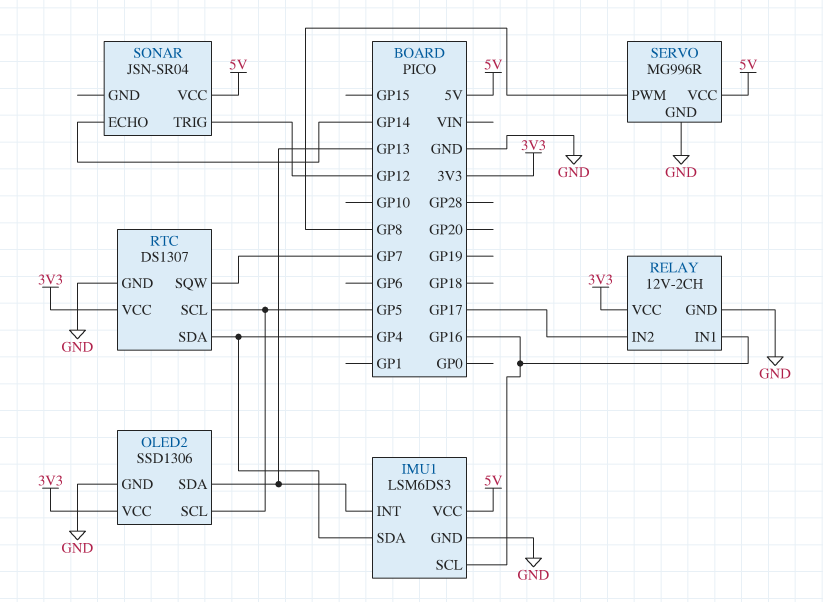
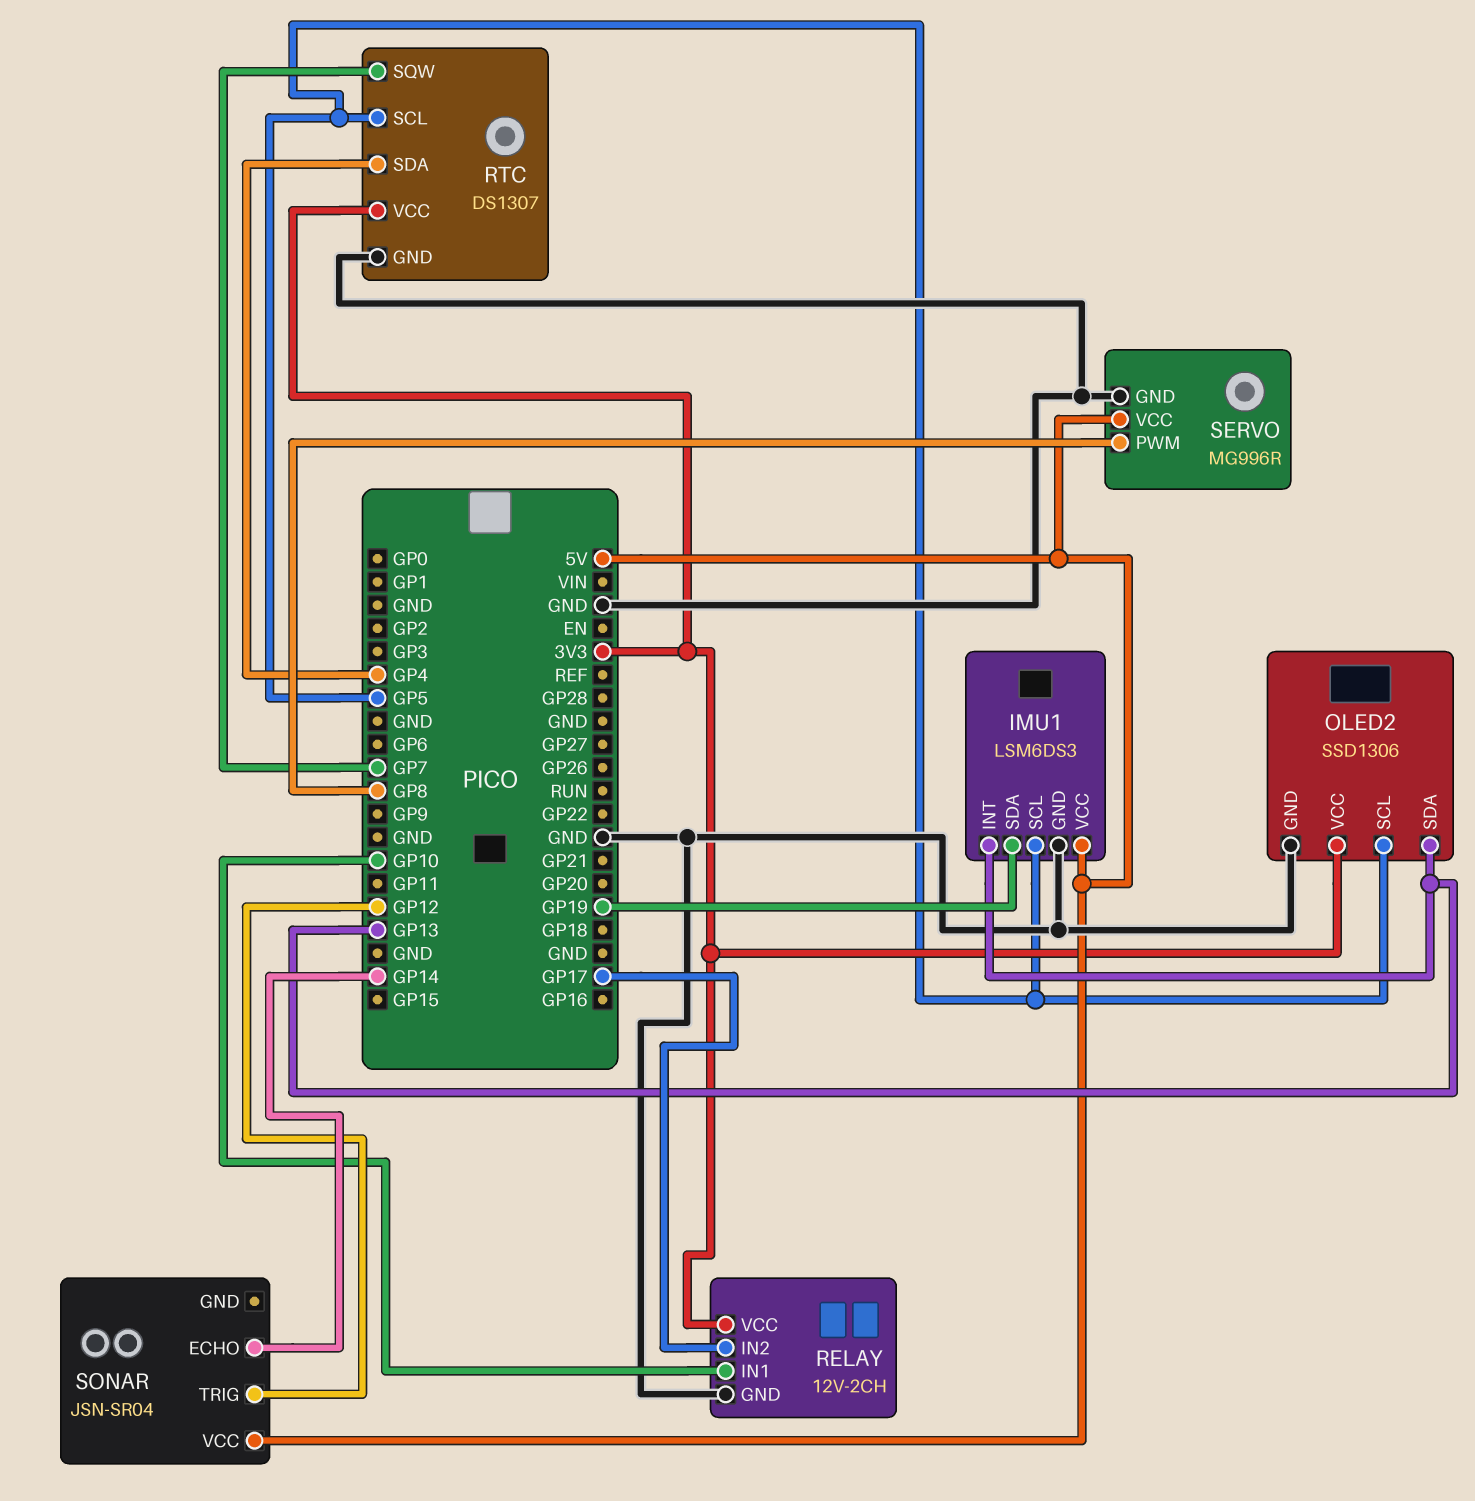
IMU1 pin SCL: GP16 -> GP5
IMU1 pin SDA: GP4 -> GP19
RELAY pin IN1: GP16 -> GP10

